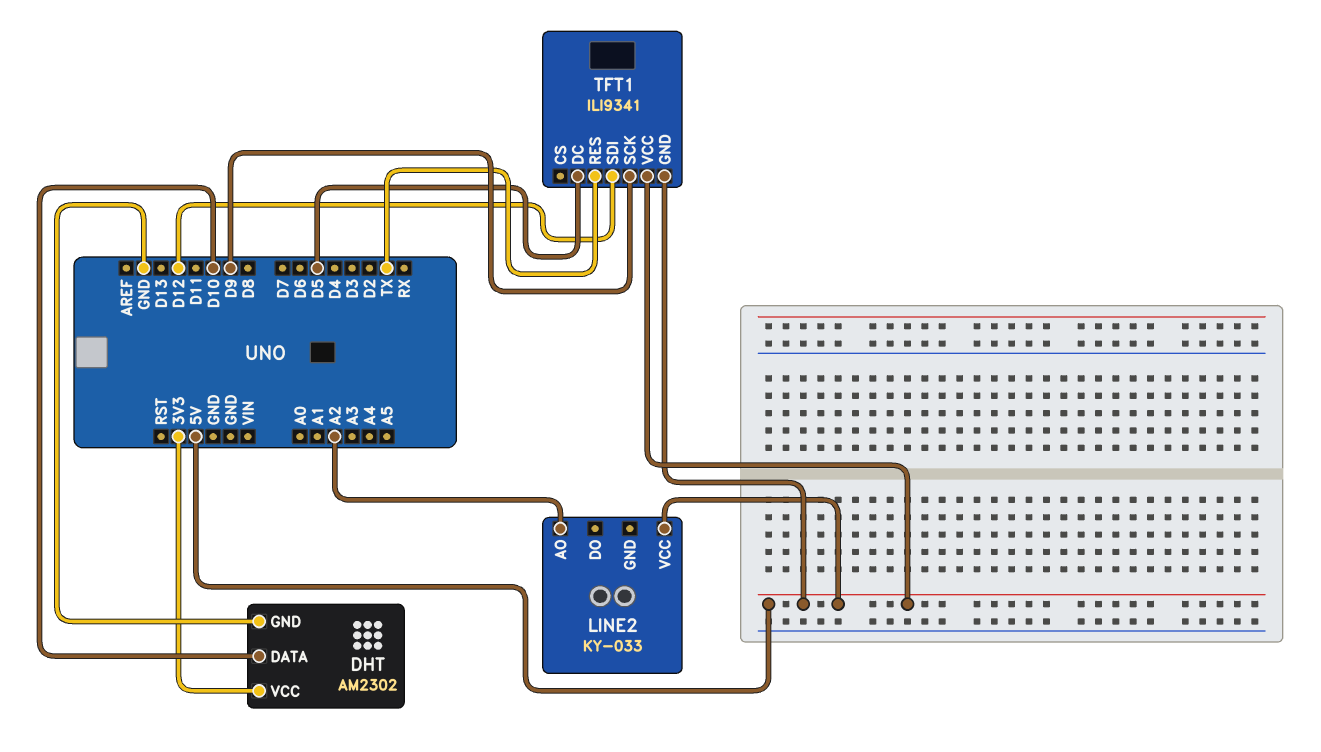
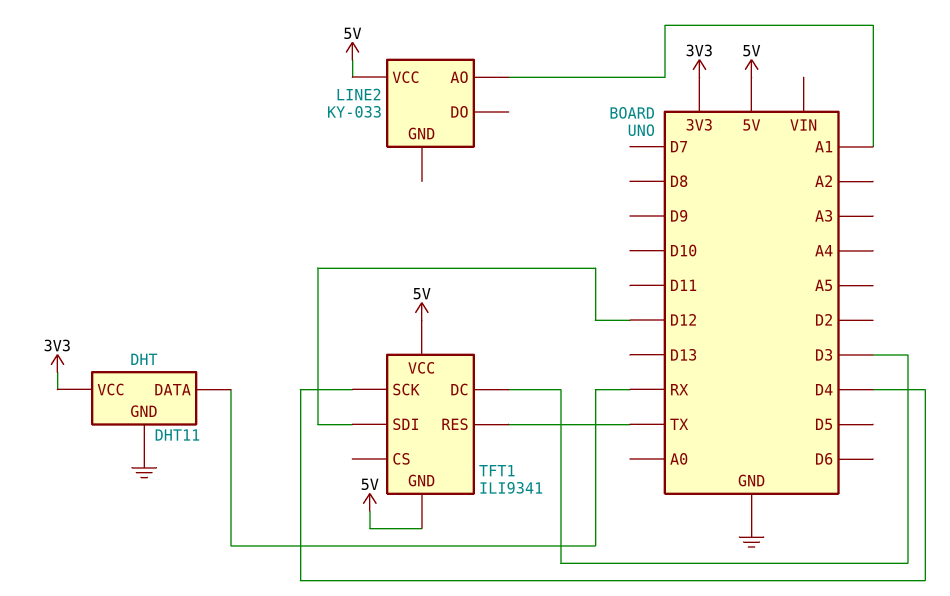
DHT: AM2302 -> DHT11
DHT pin DATA: D10 -> RX
LINE2 pin AO: A2 -> A1
TFT1 pin DC: D5 -> D3
TFT1 pin SCK: D9 -> D4

